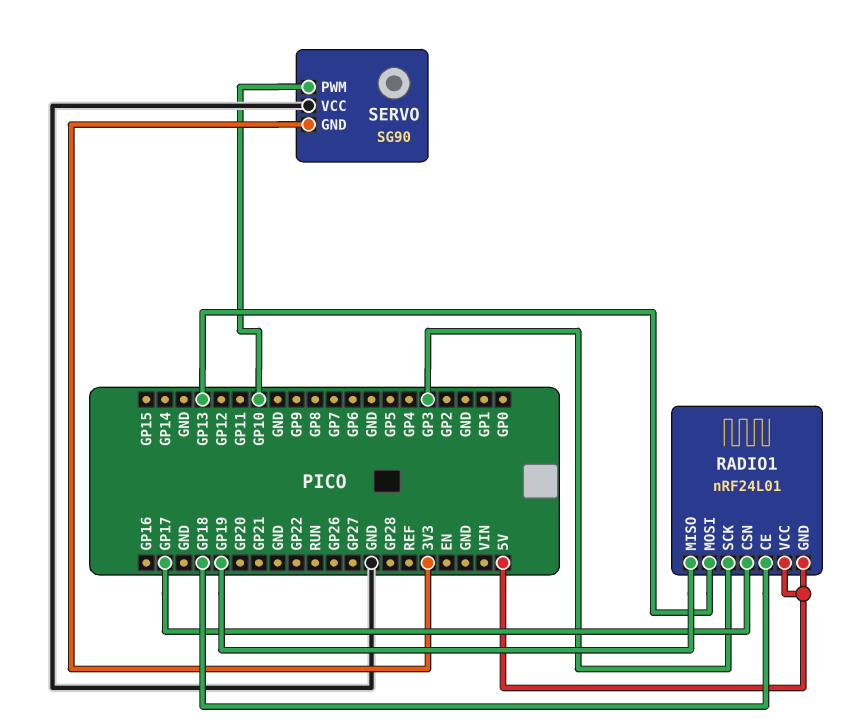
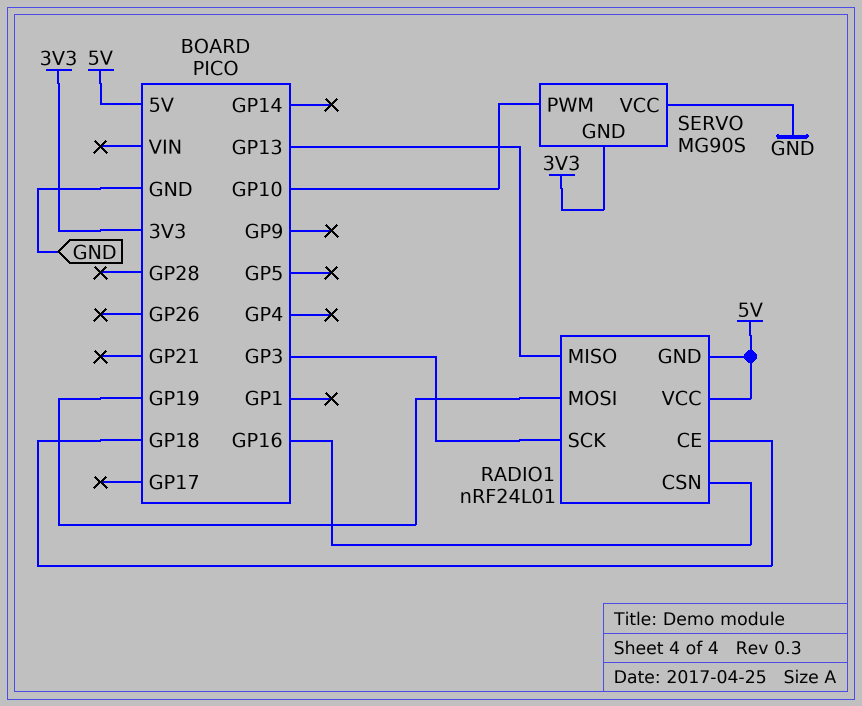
RADIO1 pin CSN: GP17 -> GP16
RADIO1 pin MISO: GP19 -> GP13
RADIO1 pin MOSI: GP13 -> GP19
SERVO: SG90 -> MG90S

